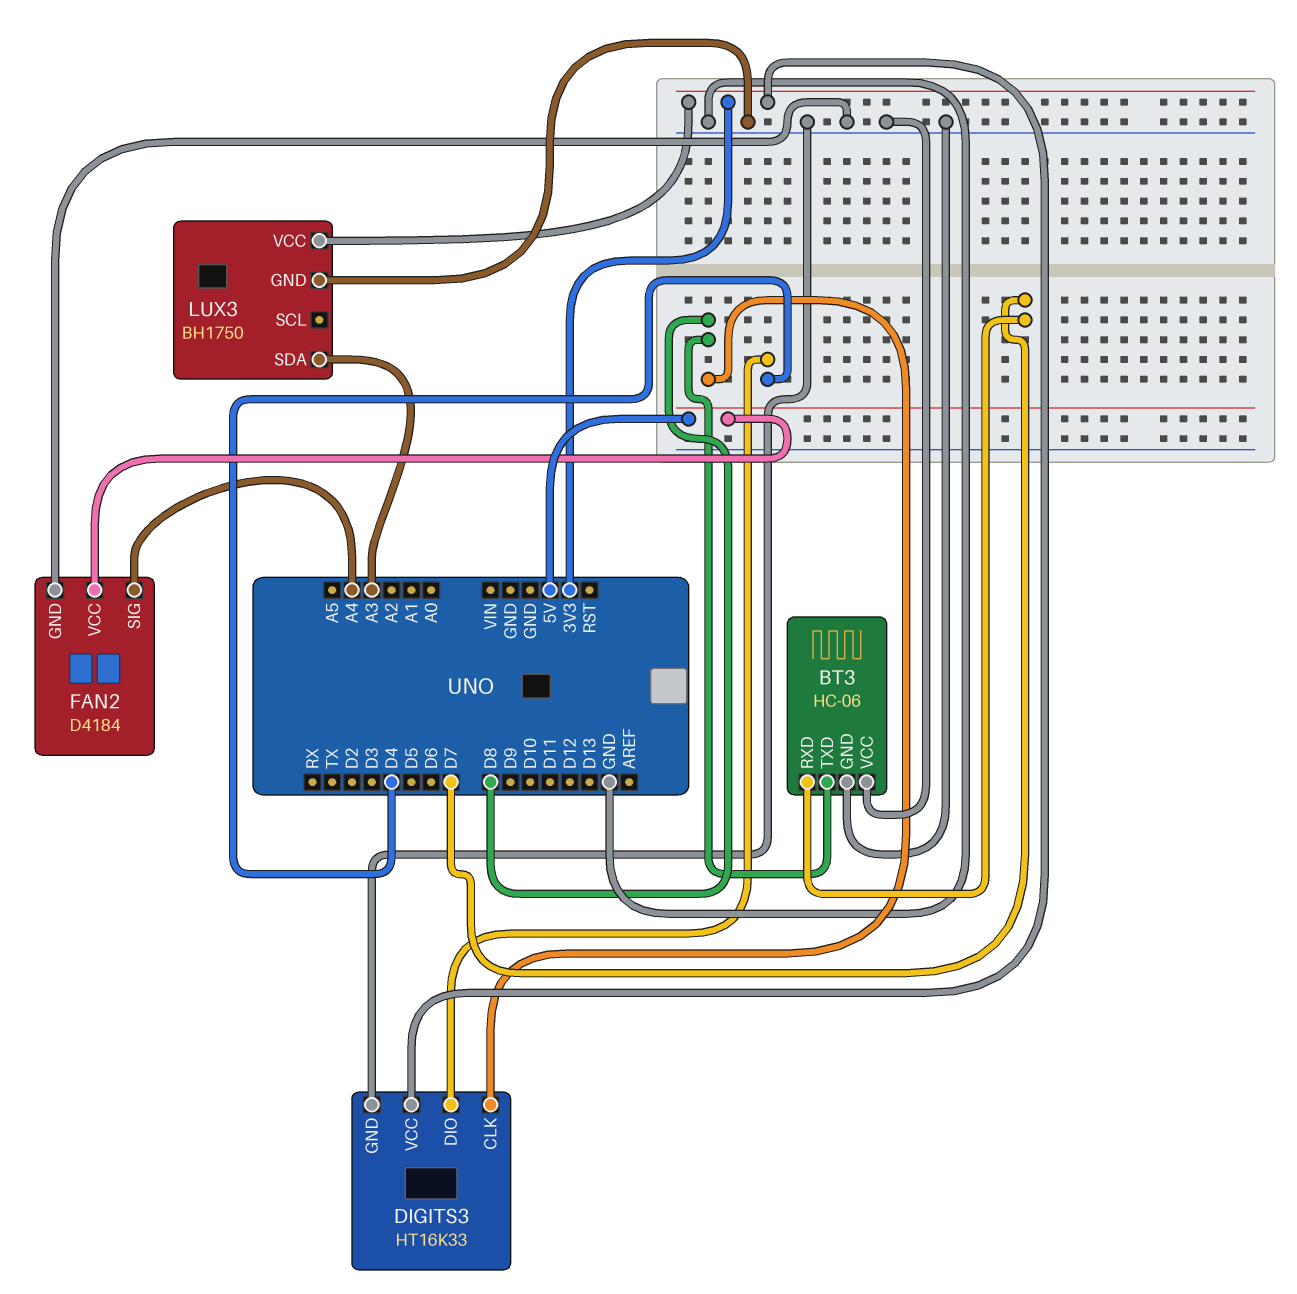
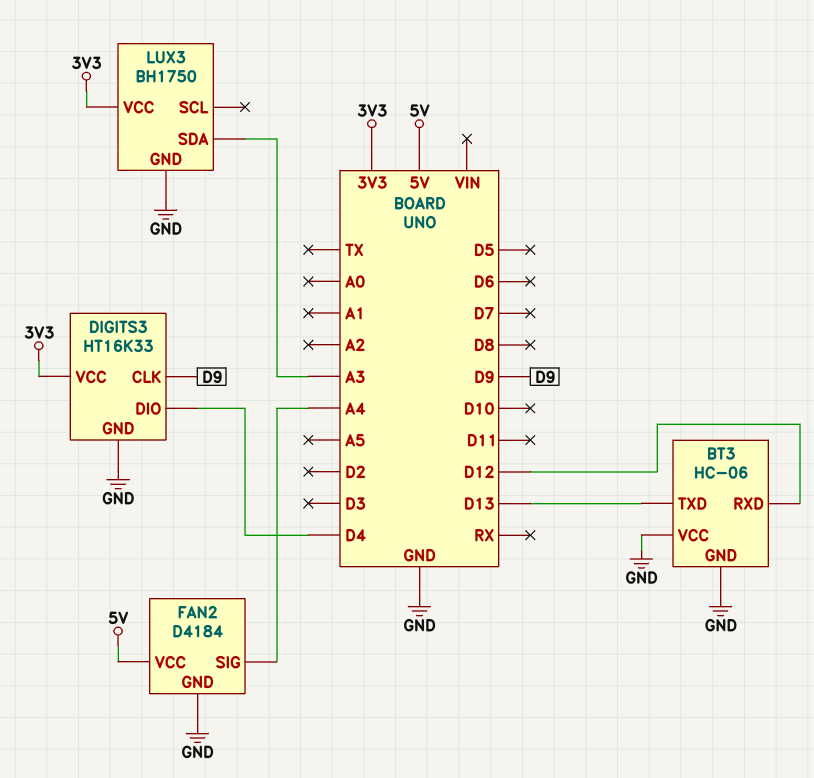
BT3 pin RXD: D7 -> D12
BT3 pin TXD: D8 -> D13
DIGITS3 pin CLK: D8 -> D9

